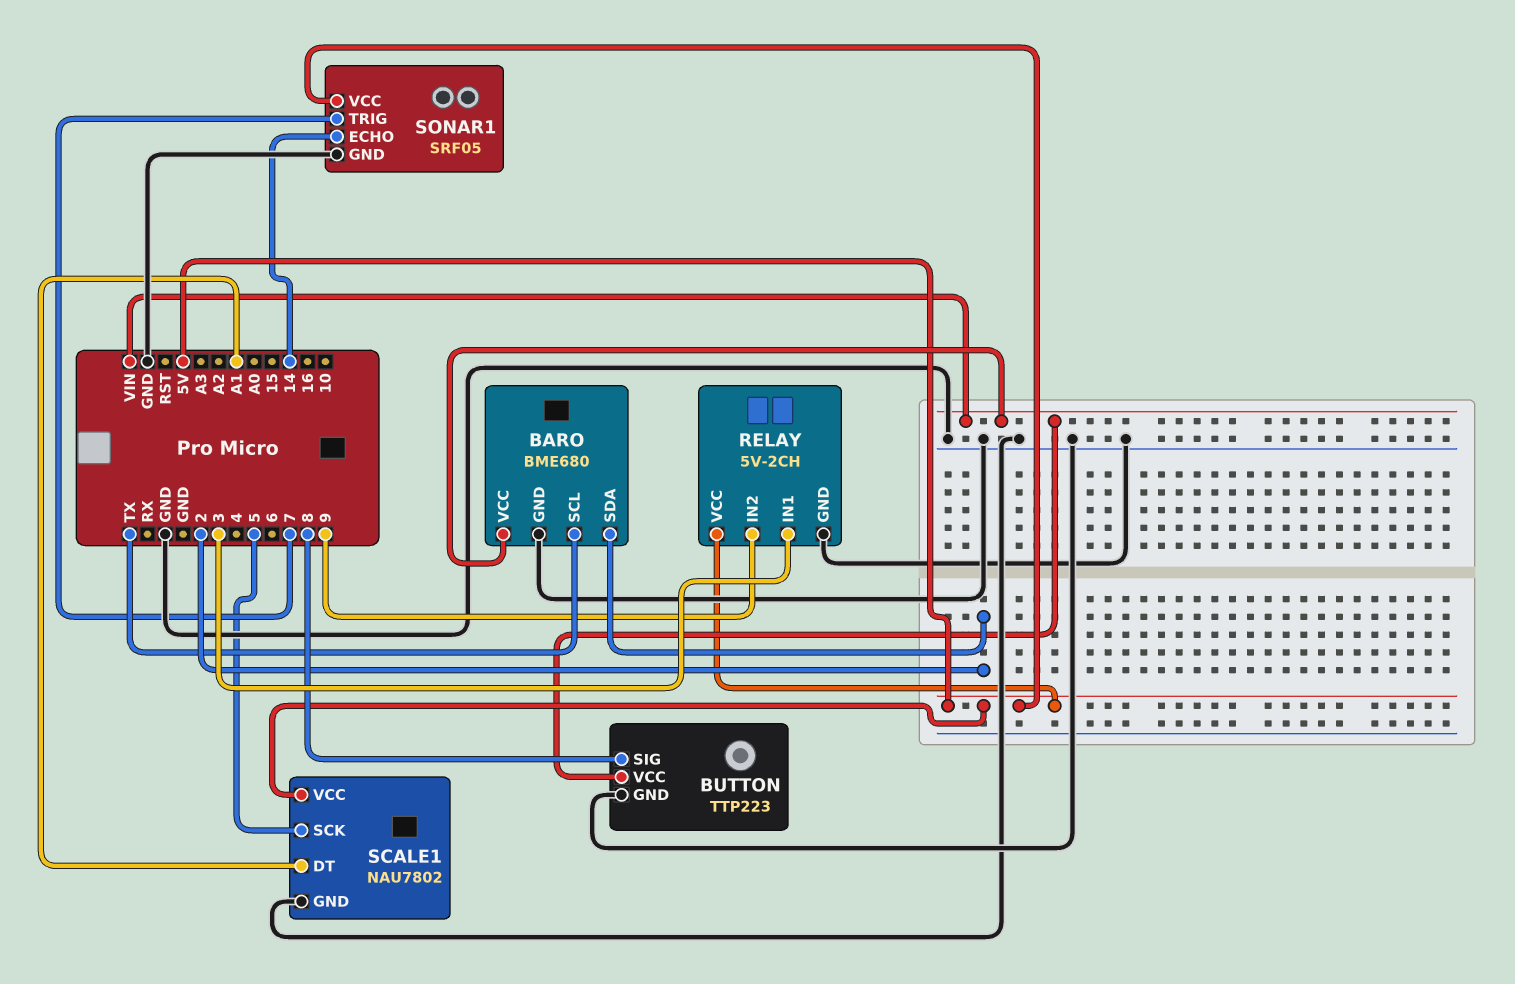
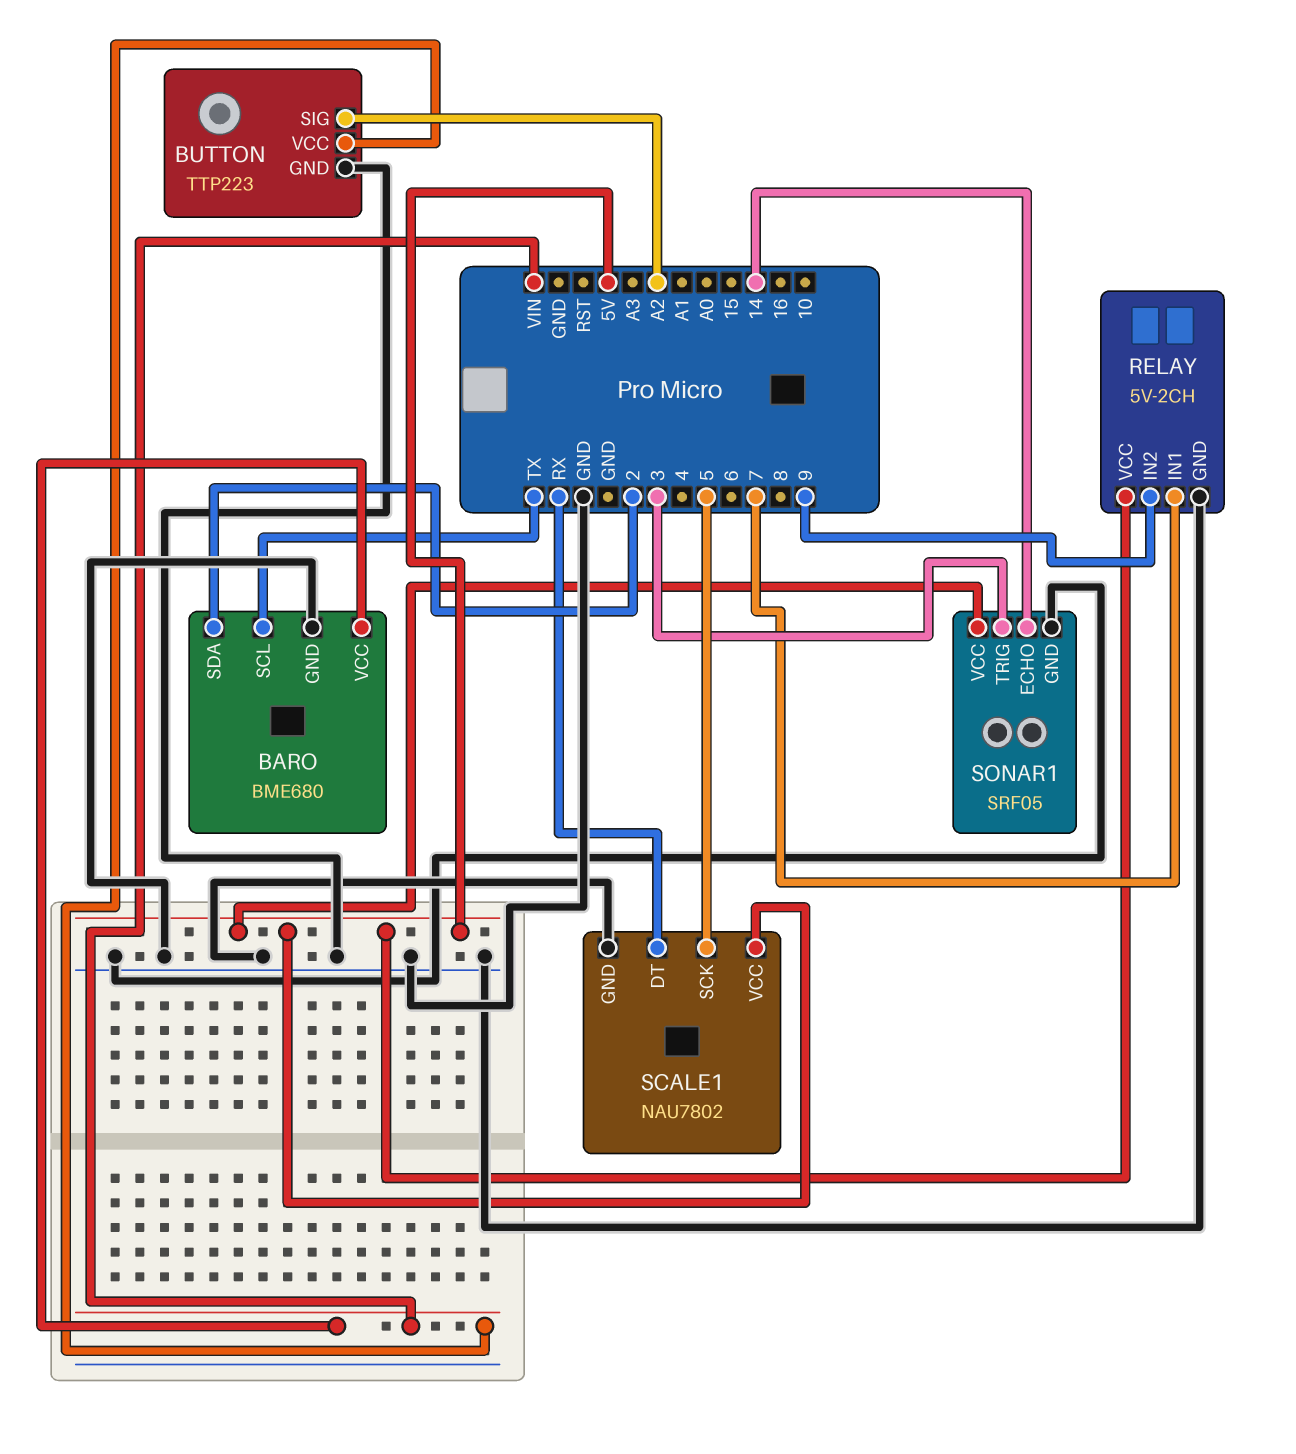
BUTTON pin SIG: 8 -> A2
RELAY pin IN1: 3 -> 7
SCALE1 pin DT: A1 -> RX
SONAR1 pin TRIG: 7 -> 3

